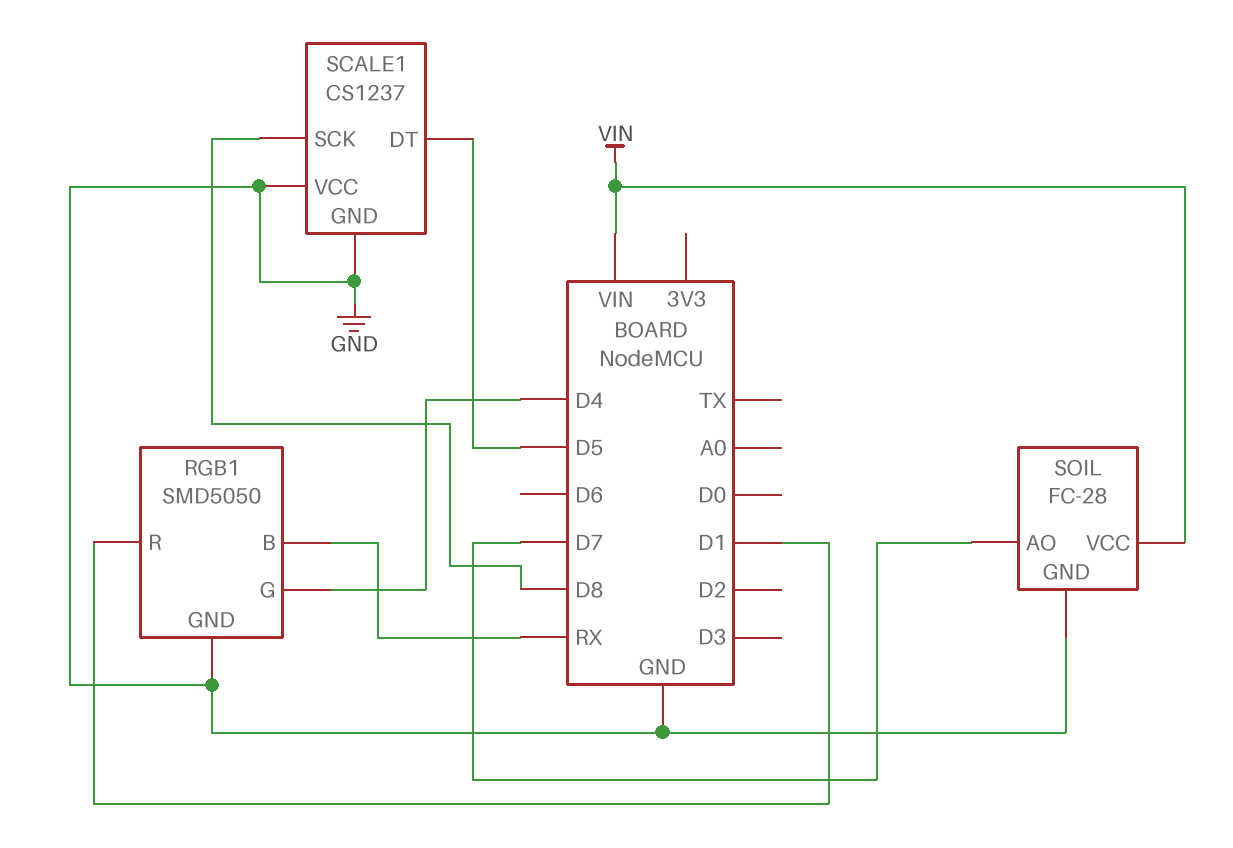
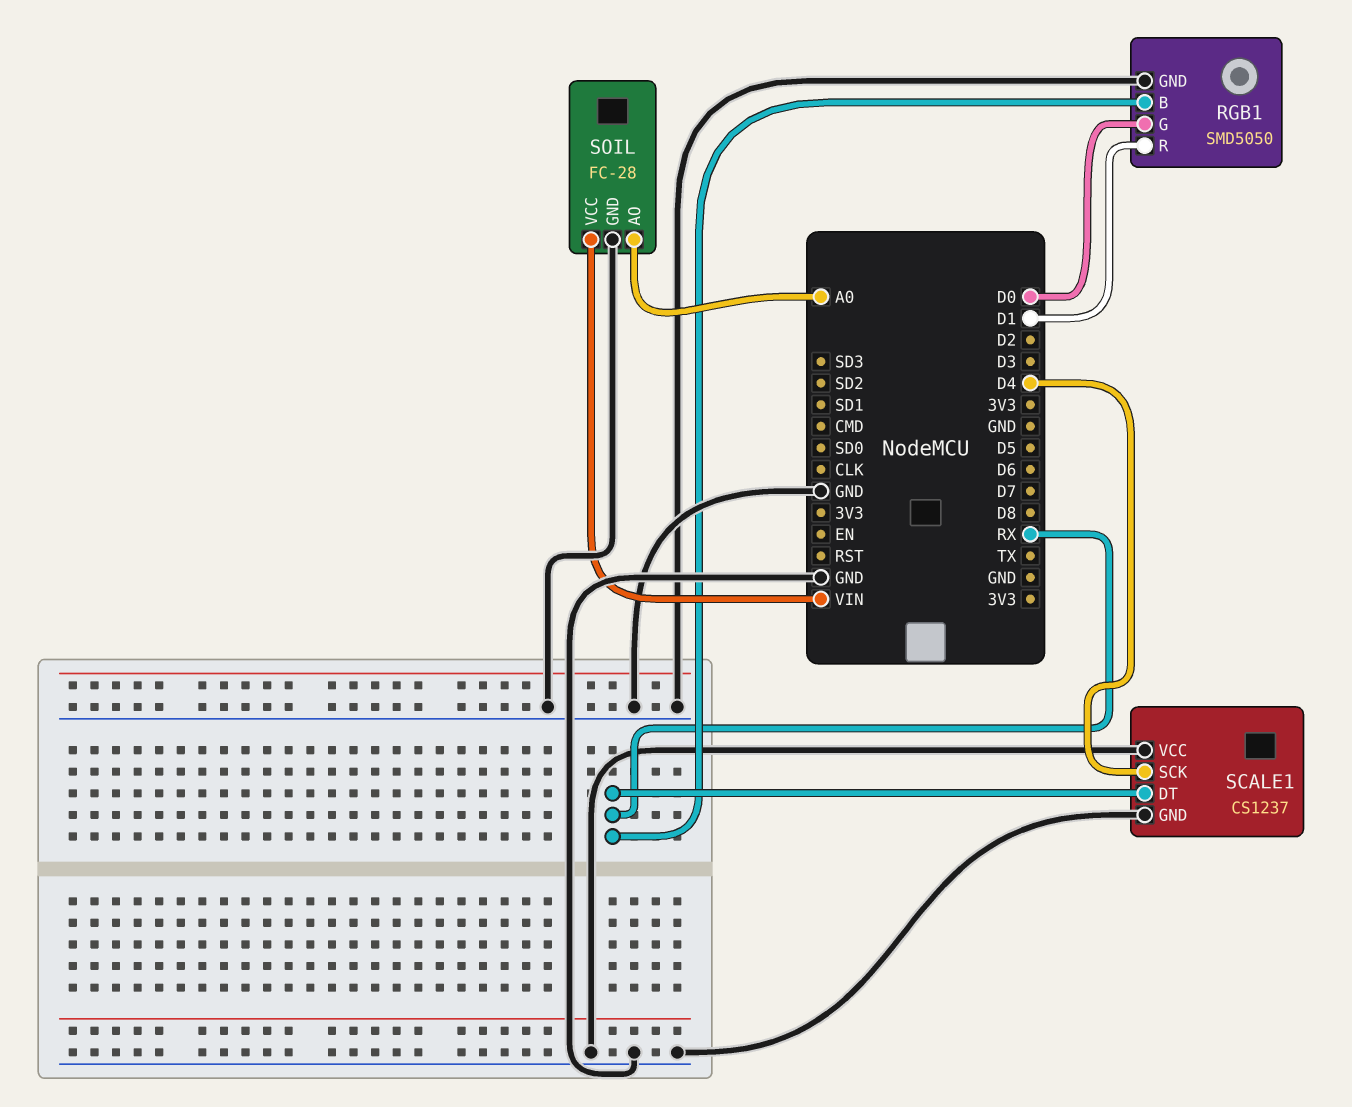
RGB1 pin G: D4 -> D0
SCALE1 pin DT: D5 -> RX
SCALE1 pin SCK: D8 -> D4
SOIL pin AO: D7 -> A0

